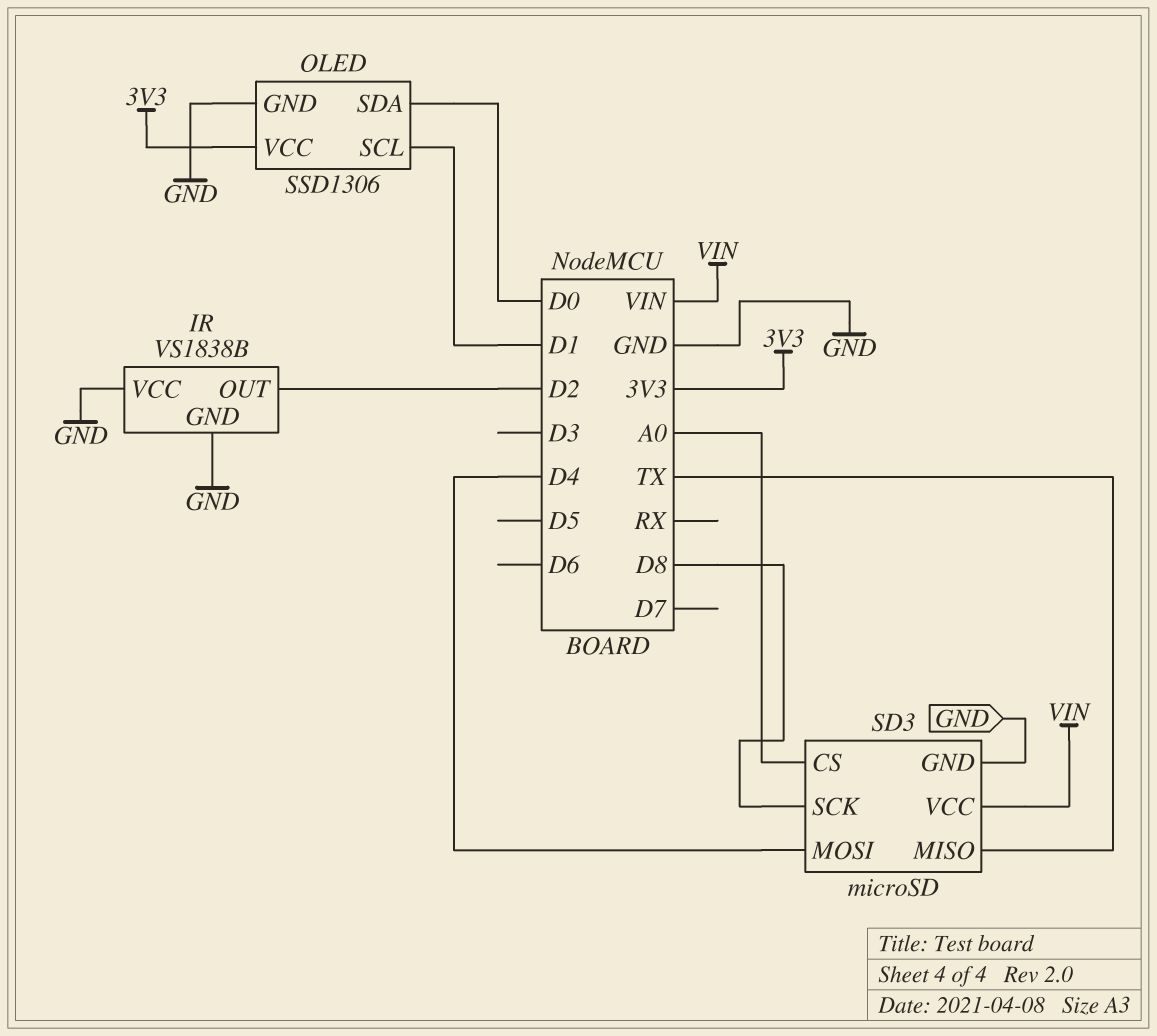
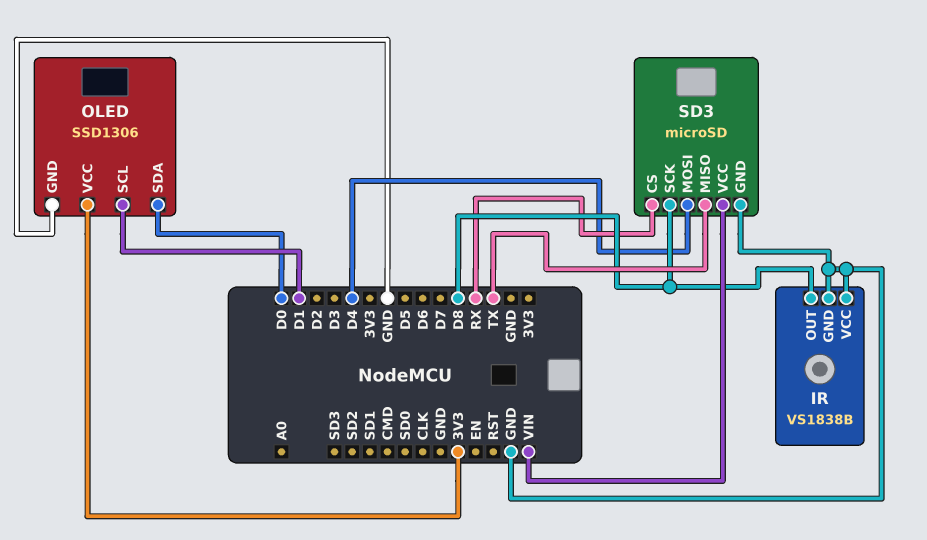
IR pin OUT: D2 -> D8
SD3 pin CS: A0 -> RX

